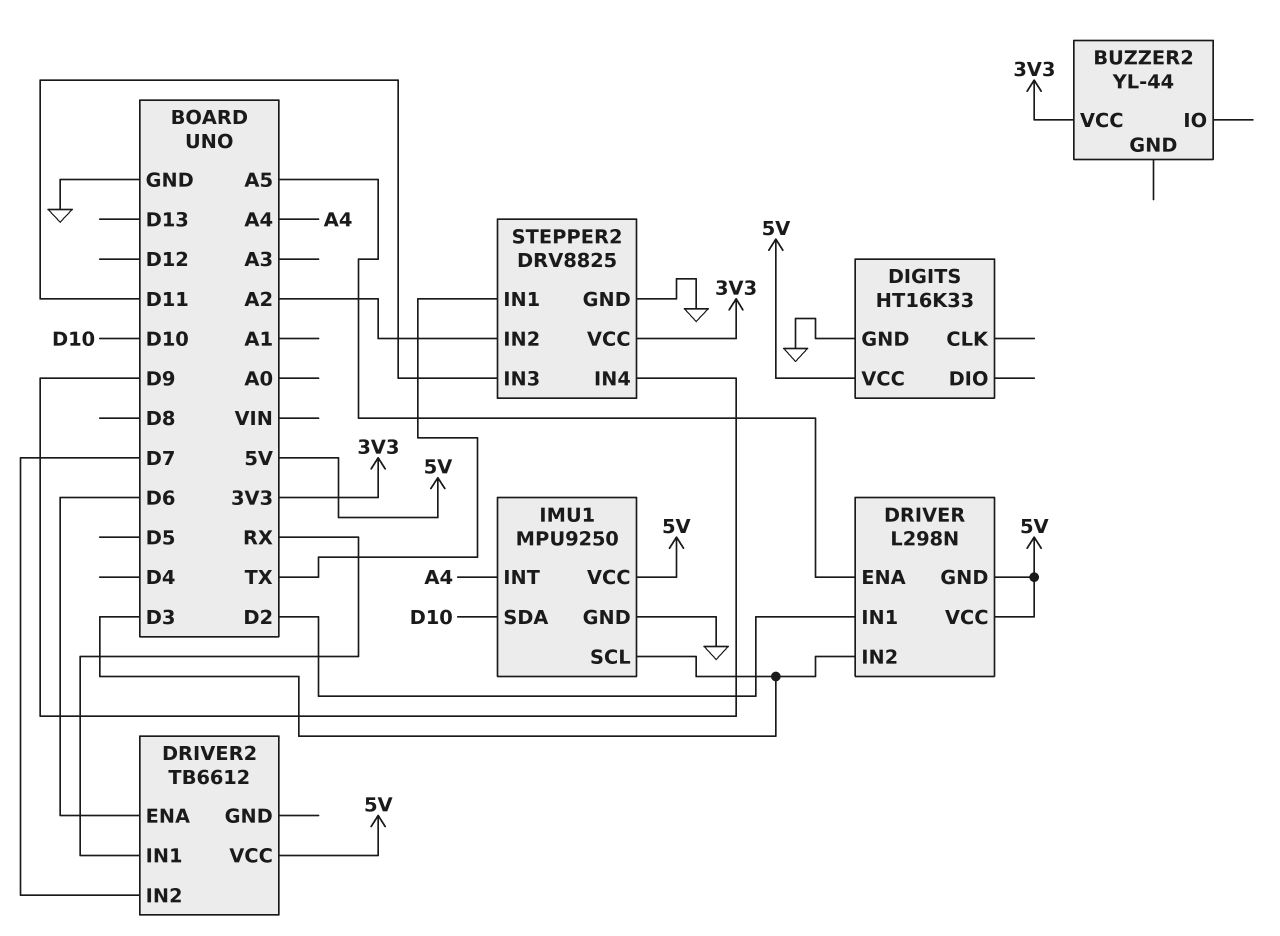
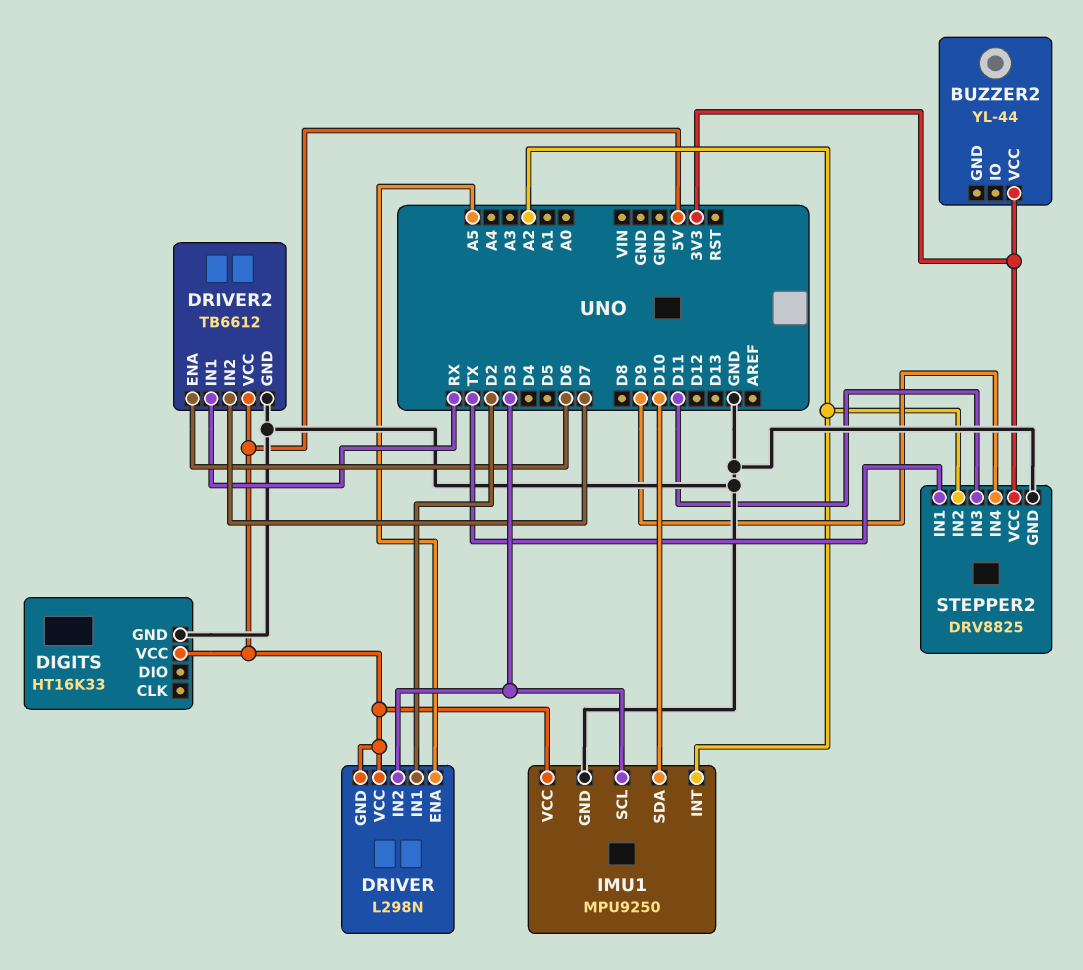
DRIVER2 pin GND: none -> GND
IMU1 pin INT: A4 -> A2

